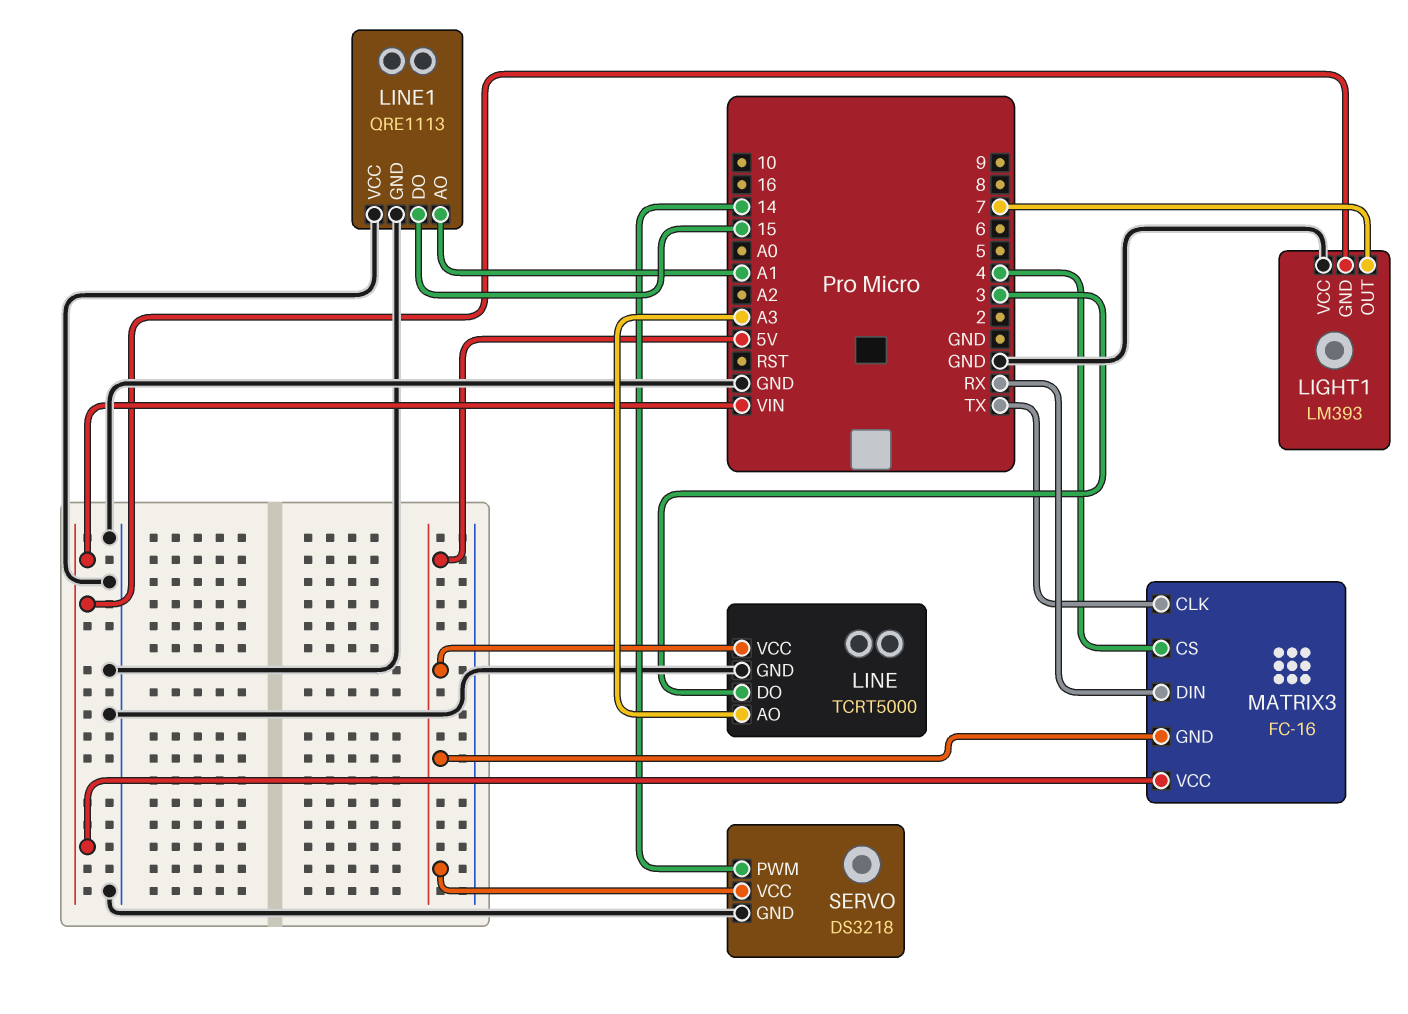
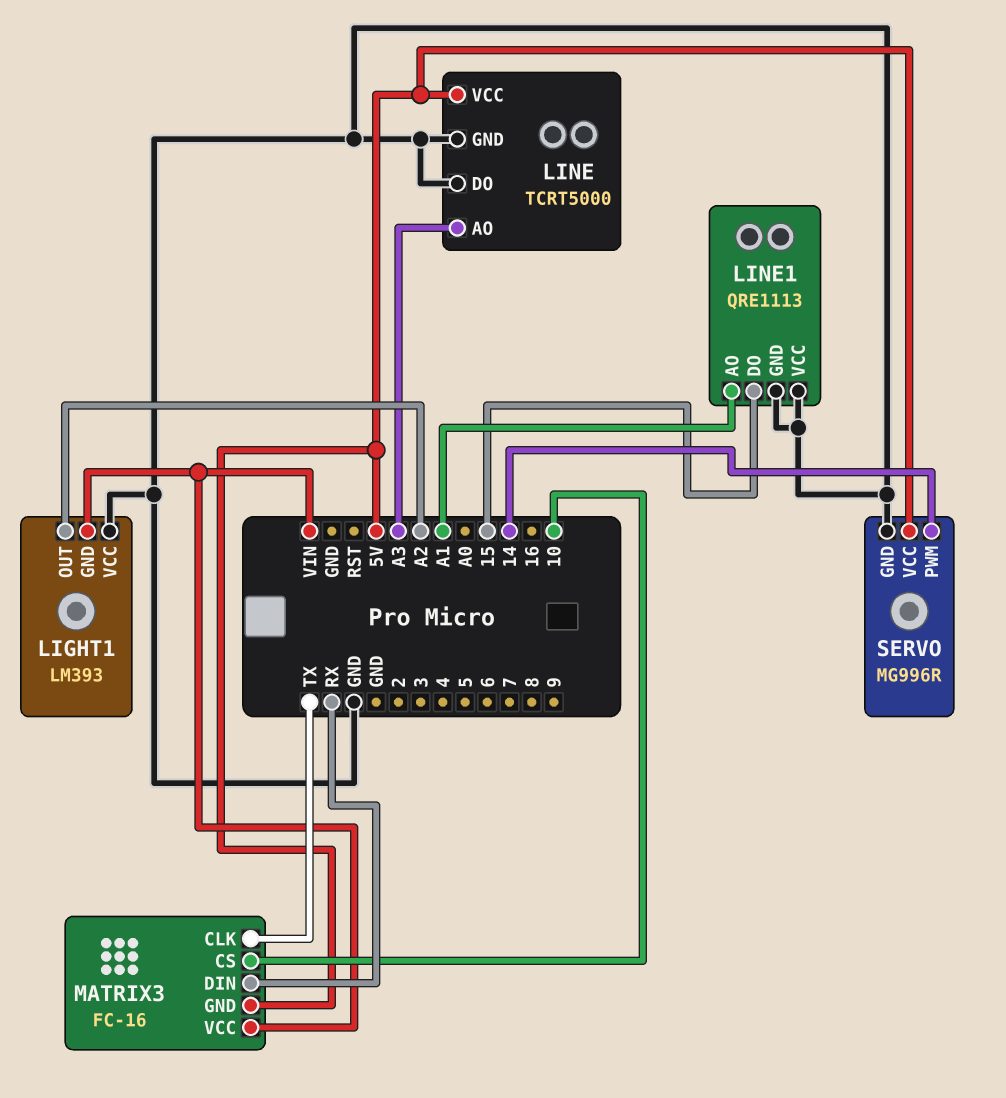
LIGHT1 pin OUT: 7 -> A2
LINE pin DO: 3 -> GND
MATRIX3 pin CS: 4 -> 10
SERVO: DS3218 -> MG996R

